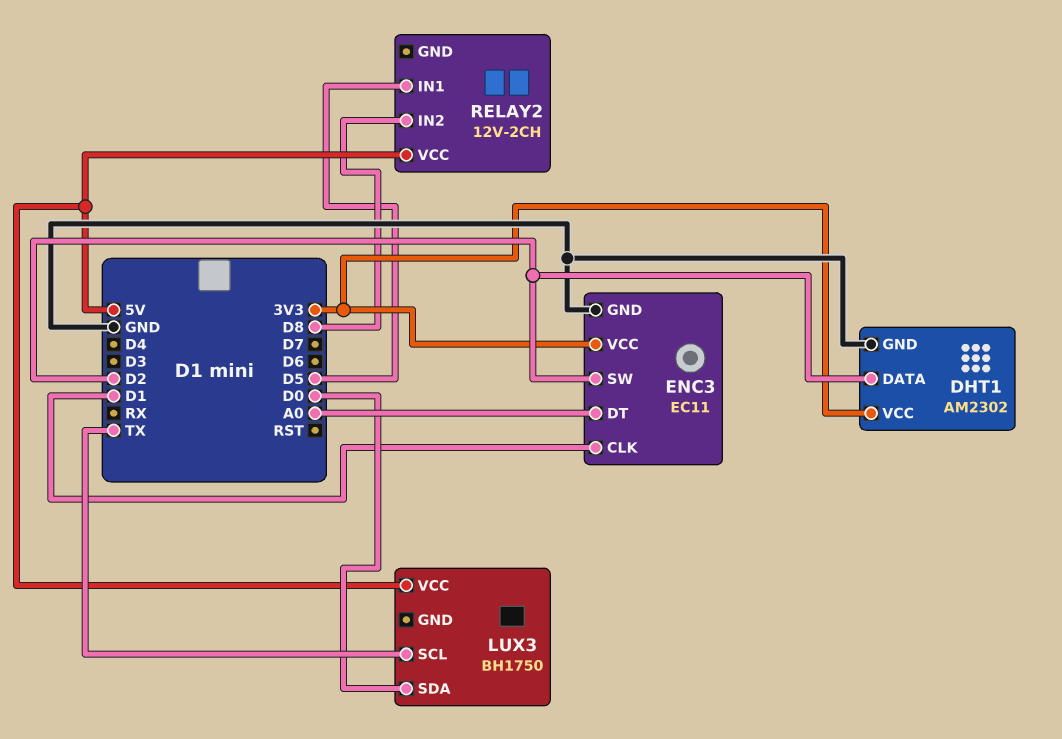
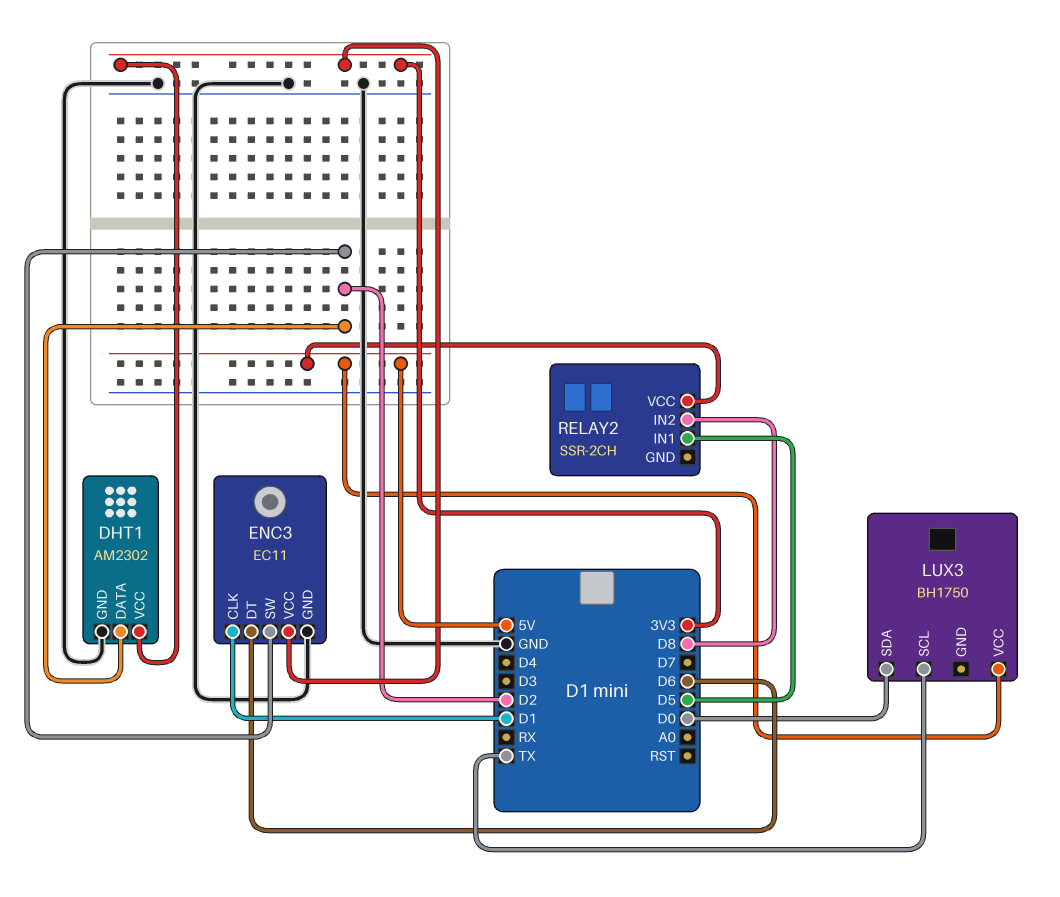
ENC3 pin DT: A0 -> D6
RELAY2: 12V-2CH -> SSR-2CH

